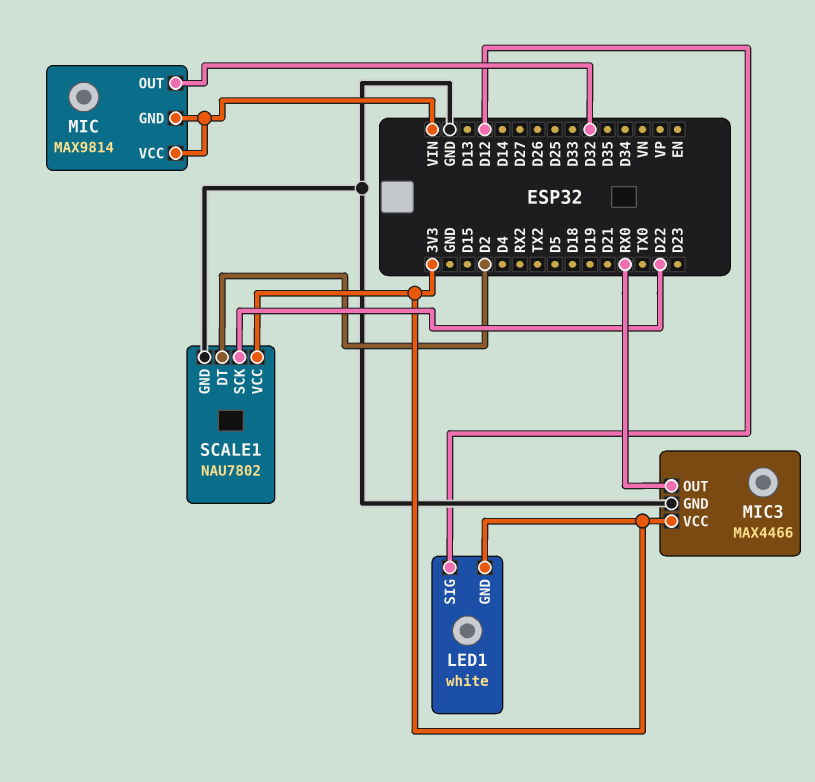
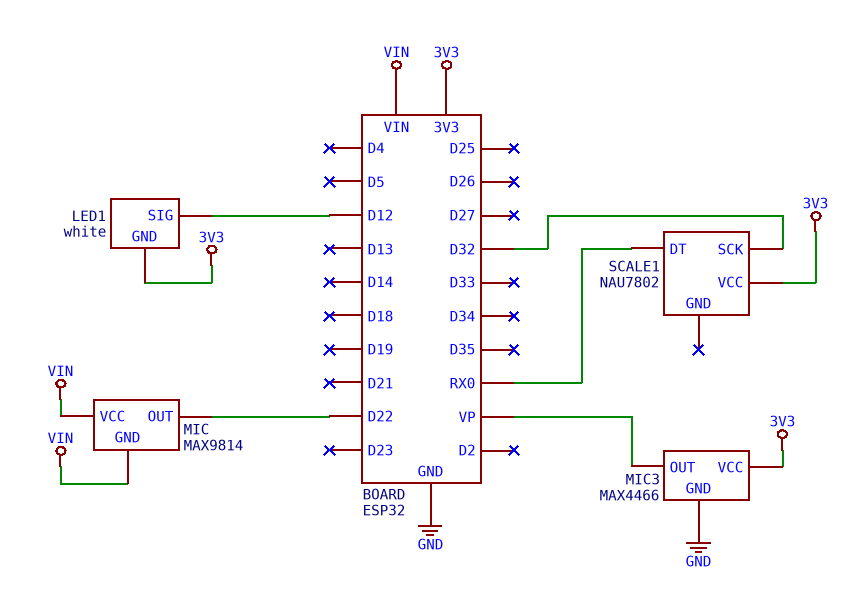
MIC pin OUT: D32 -> D22
MIC3 pin OUT: RX0 -> VP
SCALE1 pin DT: D2 -> RX0
SCALE1 pin GND: GND -> none
SCALE1 pin SCK: D22 -> D32

